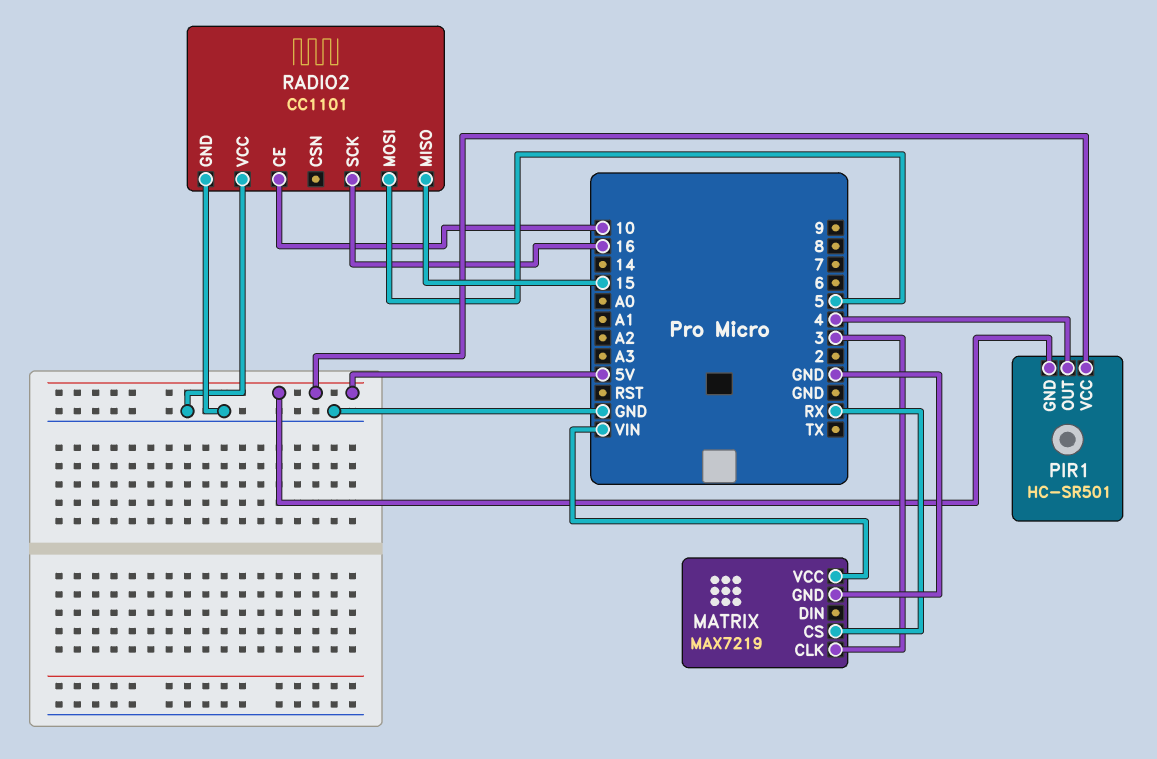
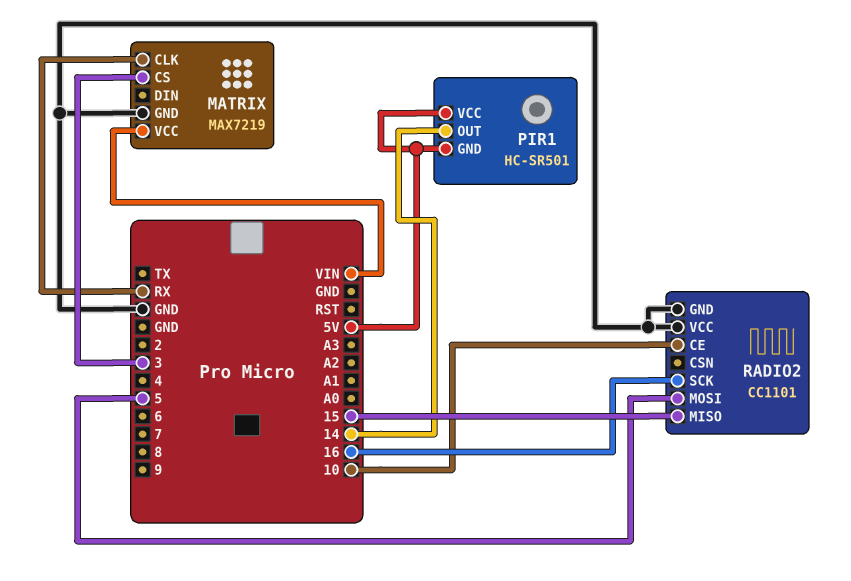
MATRIX pin CLK: 3 -> RX
MATRIX pin CS: RX -> 3
PIR1 pin OUT: 4 -> 14

